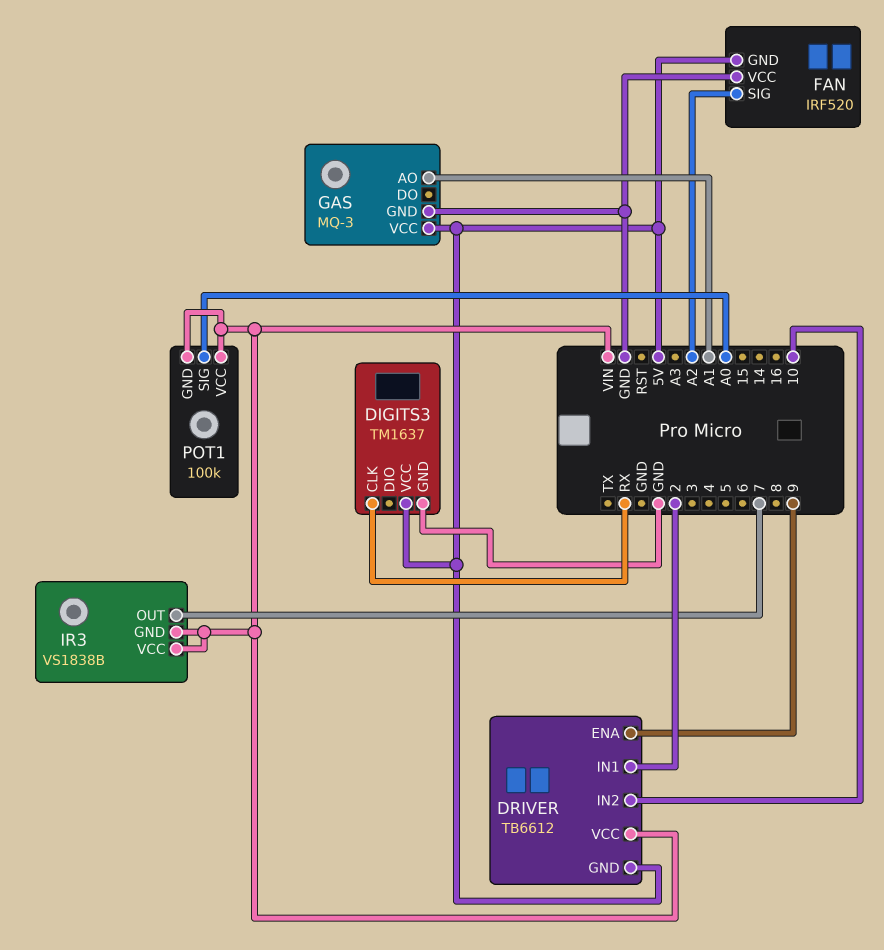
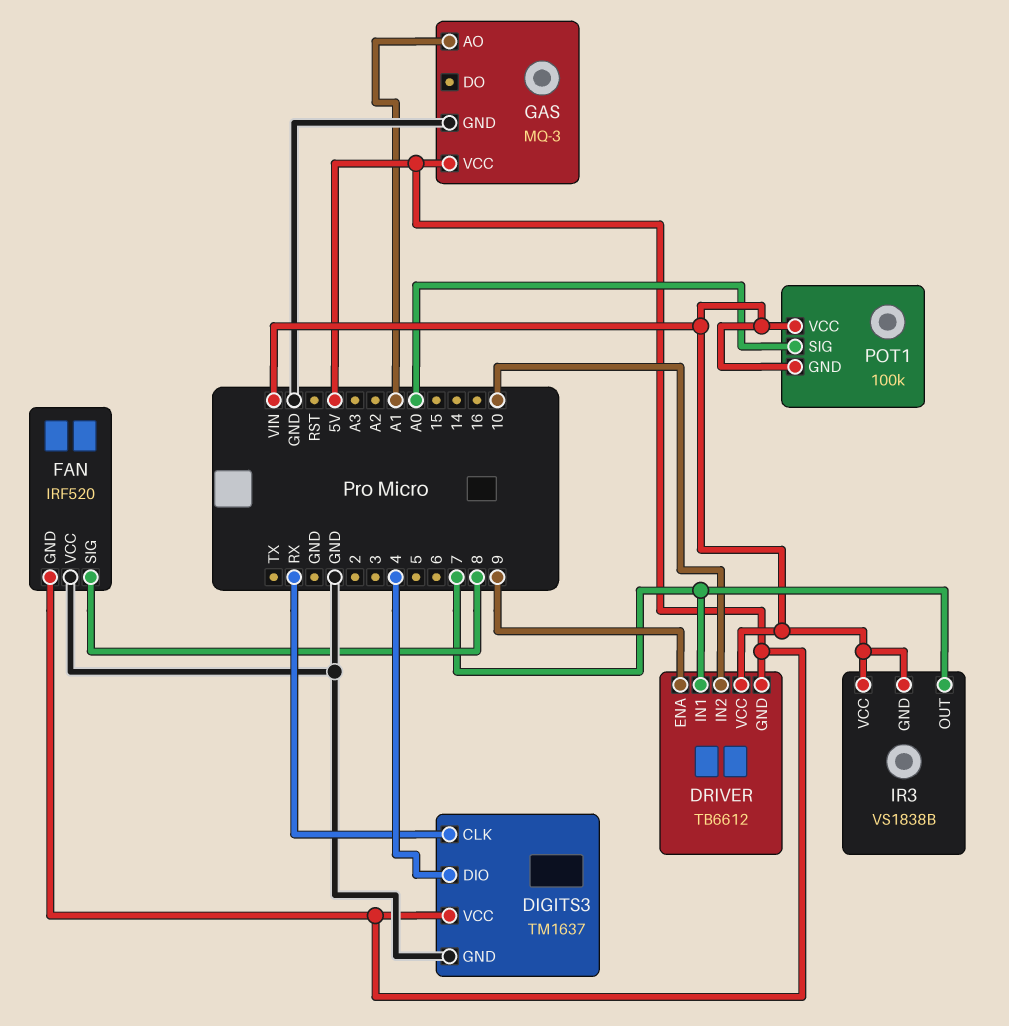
DIGITS3 pin DIO: none -> 4
DRIVER pin IN1: 2 -> 7
FAN pin SIG: A2 -> 8

